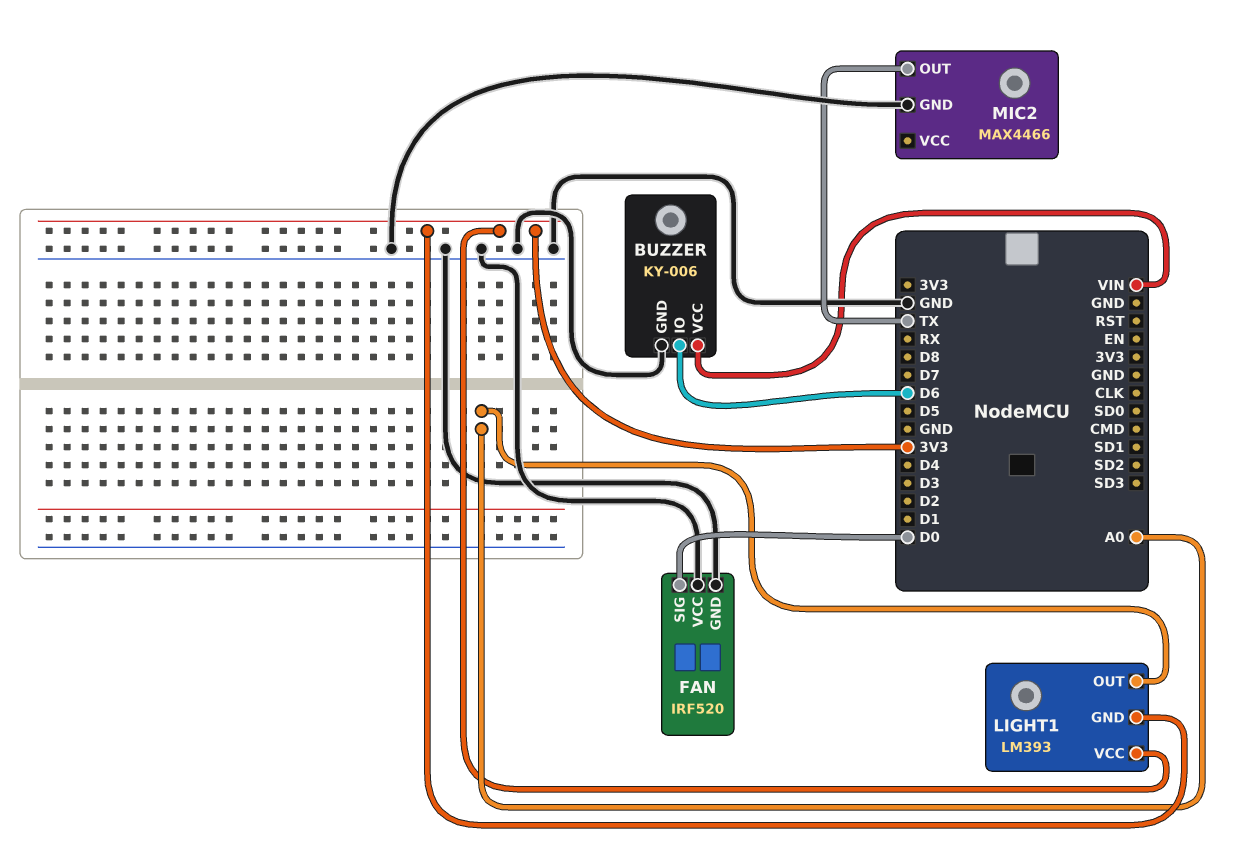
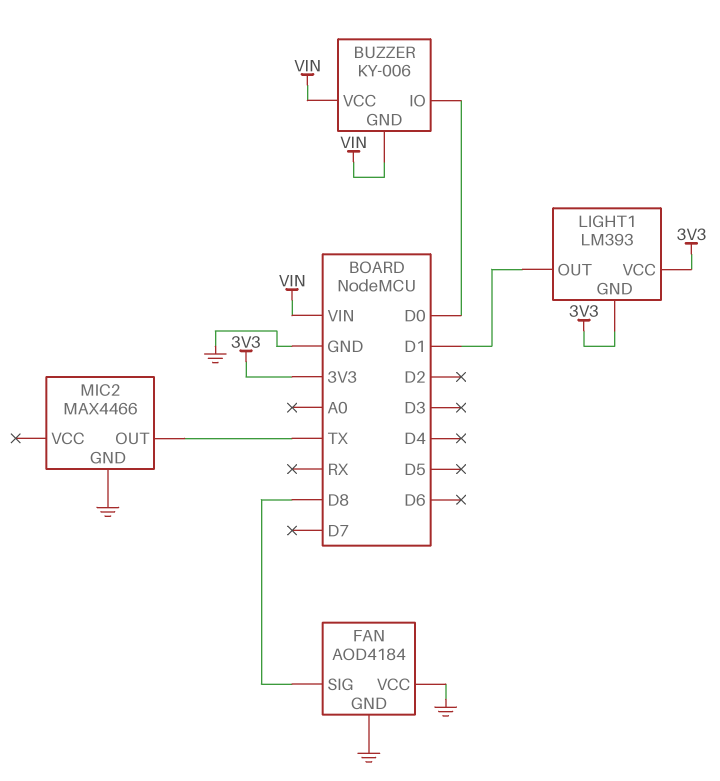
BUZZER pin GND: GND -> VIN
BUZZER pin IO: D6 -> D0
FAN: IRF520 -> AOD4184
FAN pin SIG: D0 -> D8
LIGHT1 pin OUT: A0 -> D1

